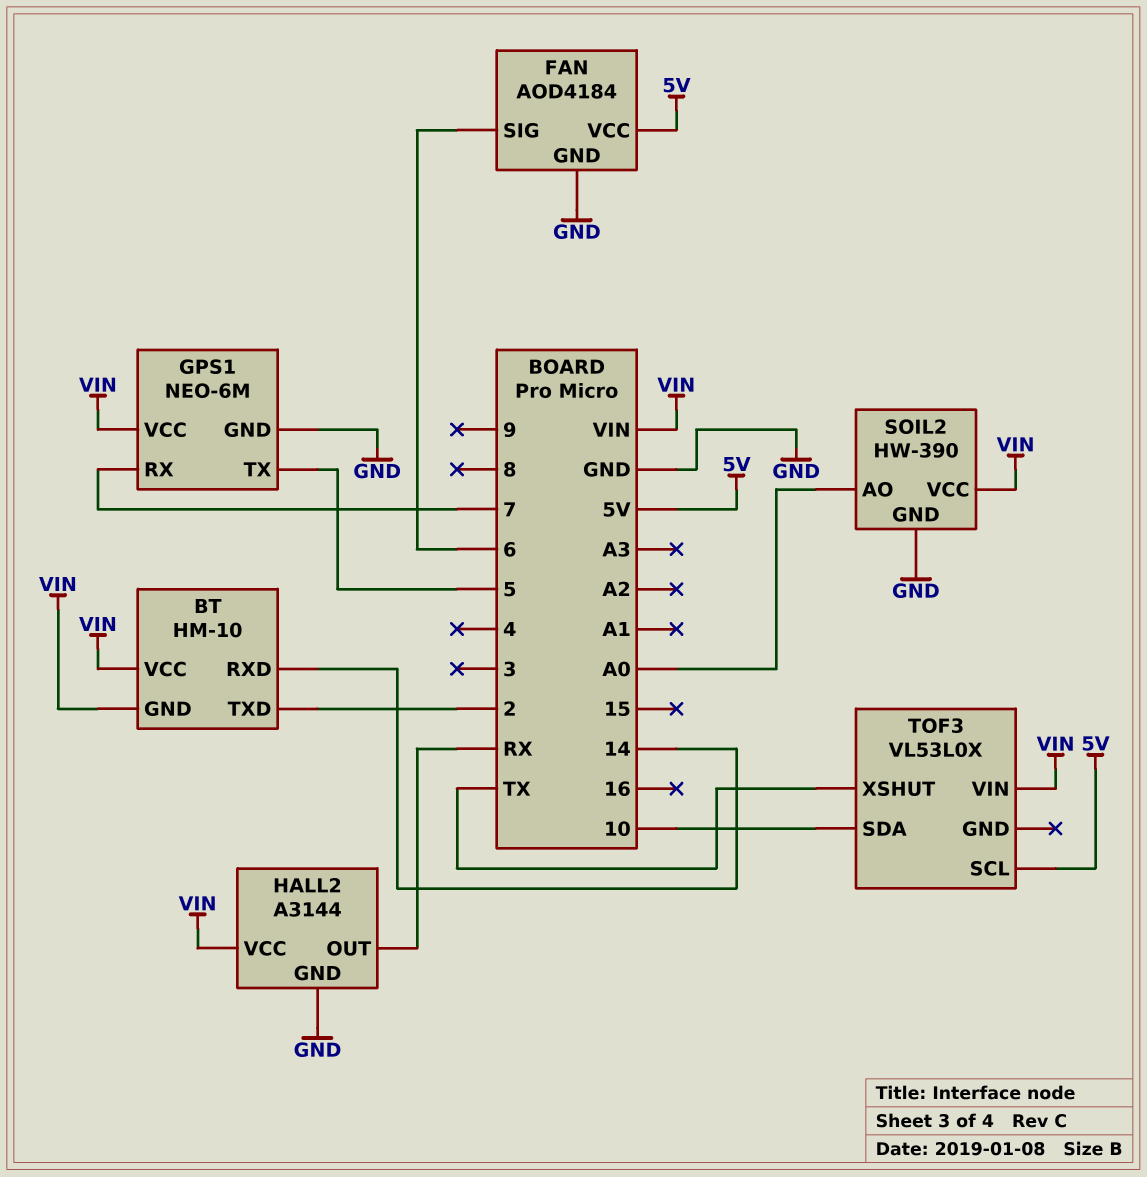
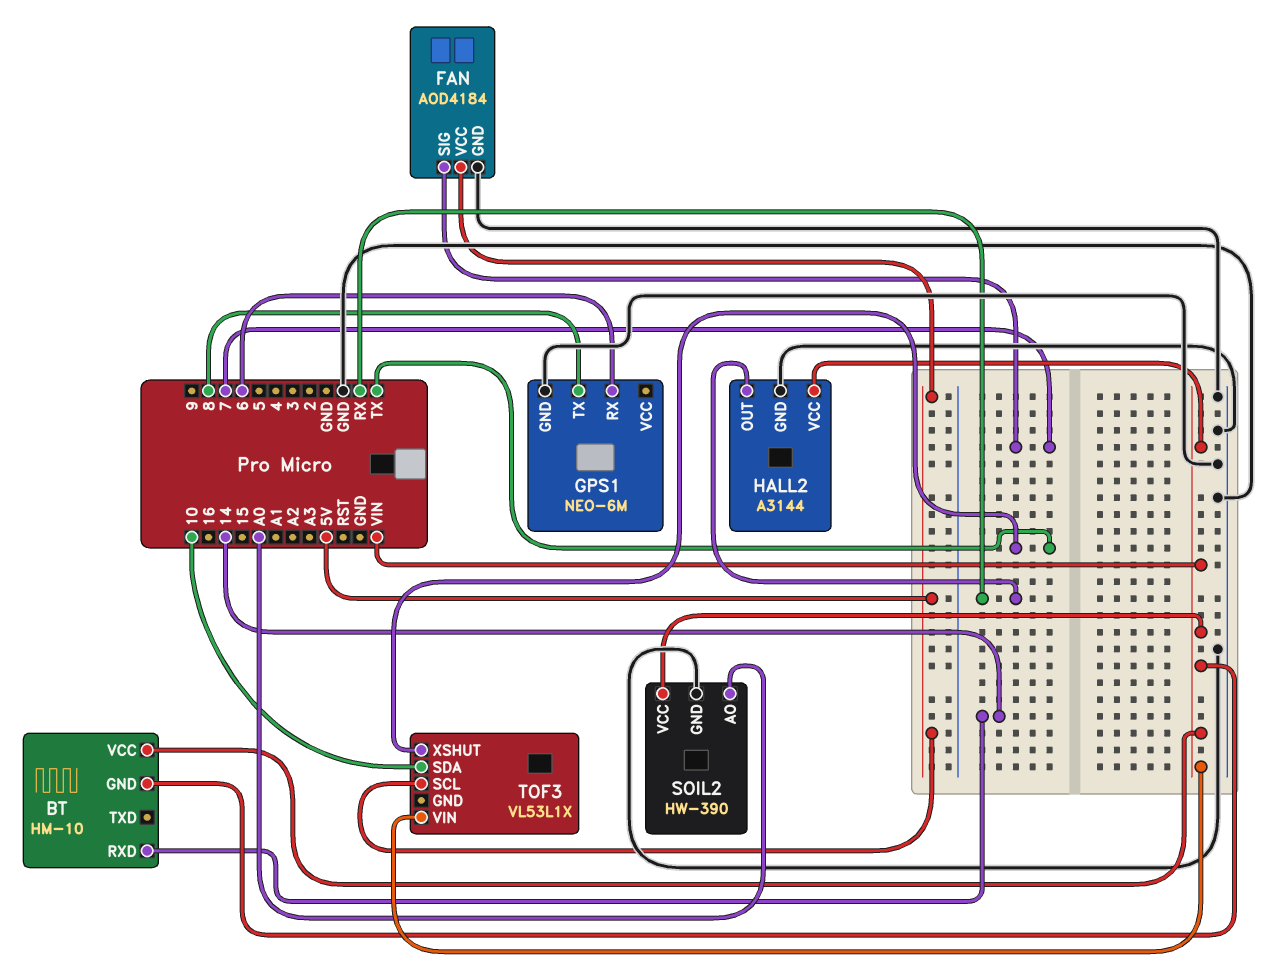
BT pin TXD: 2 -> none
FAN pin SIG: 6 -> 7
GPS1 pin RX: 7 -> 6
GPS1 pin TX: 5 -> 8
GPS1 pin VCC: VIN -> none
TOF3: VL53L0X -> VL53L1X

